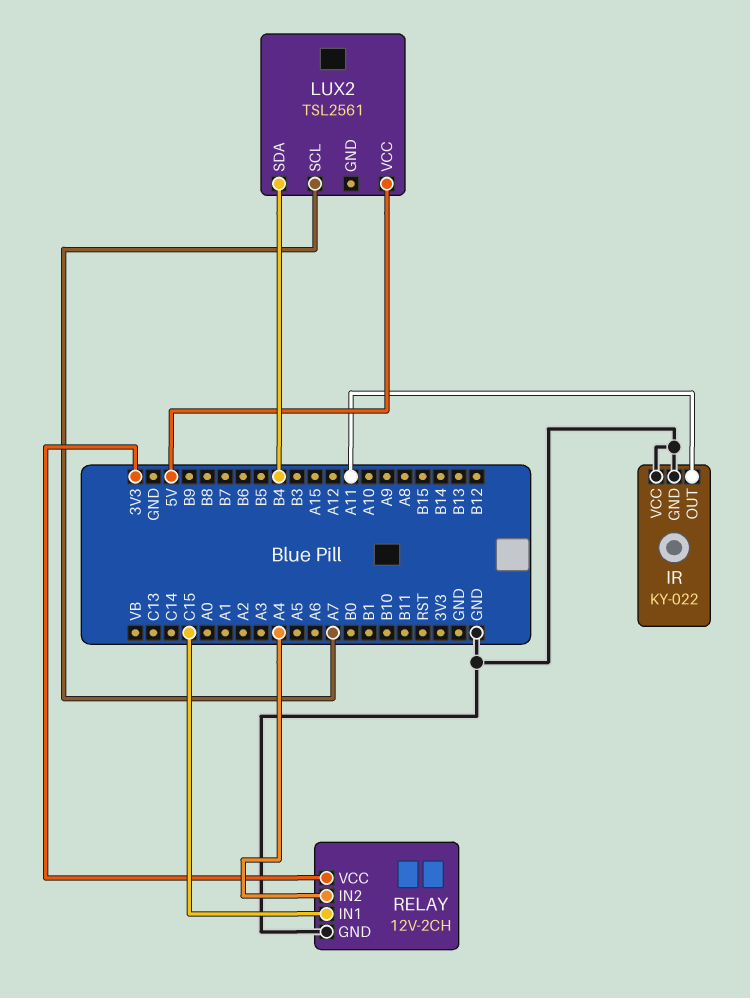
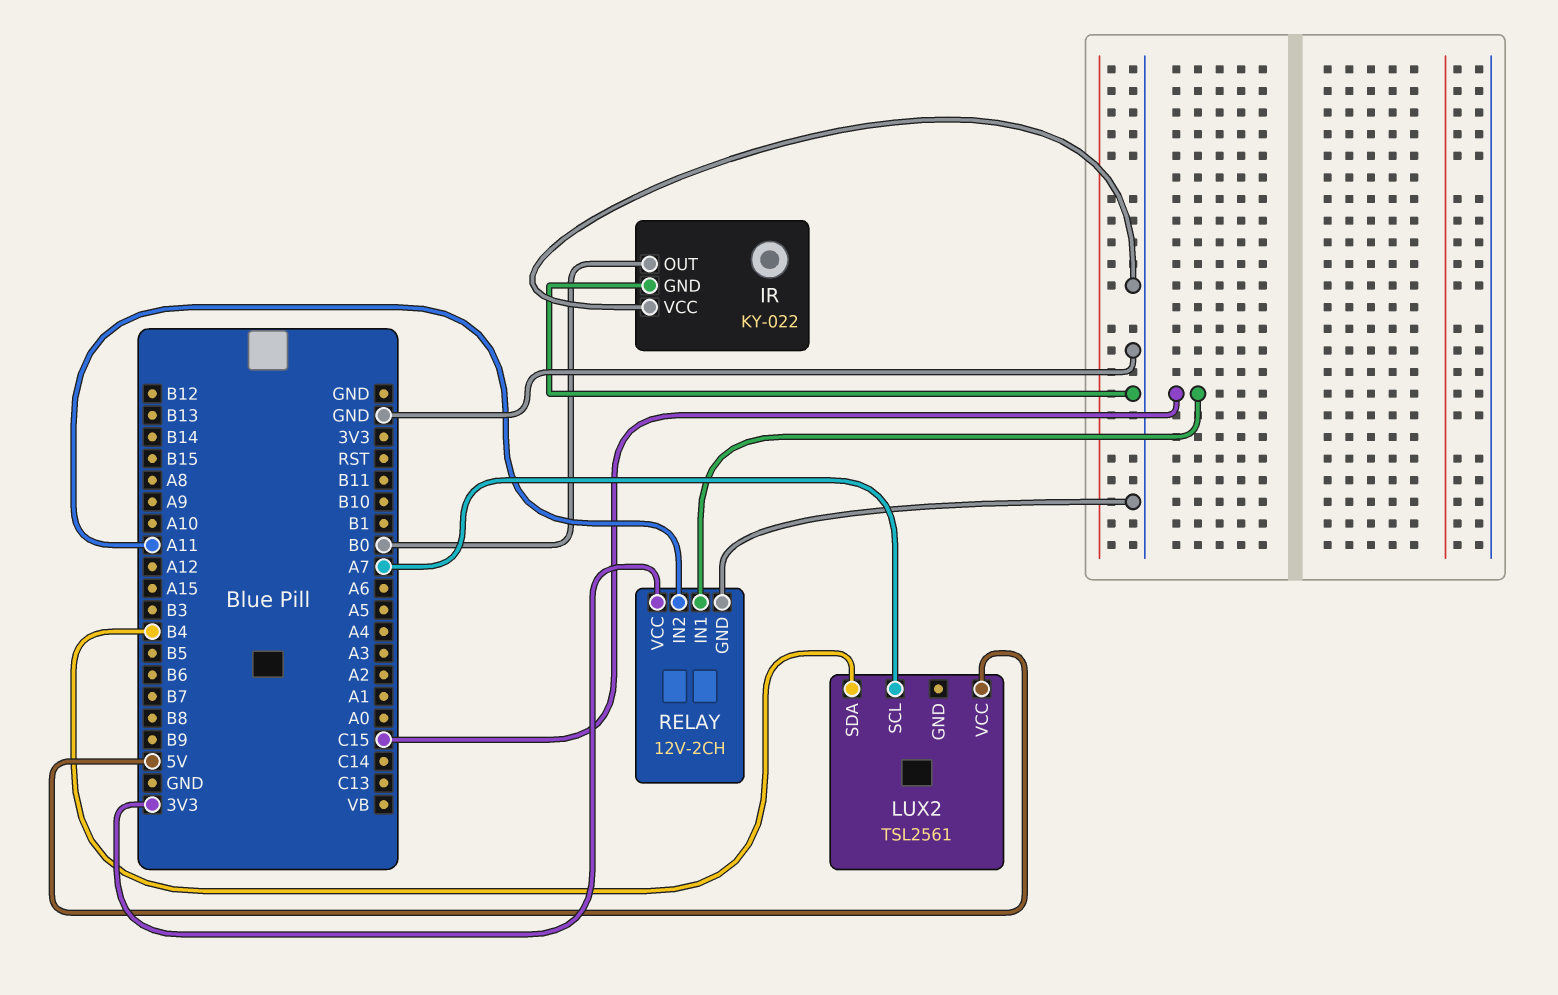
IR pin OUT: A11 -> B0
RELAY pin IN2: A4 -> A11

